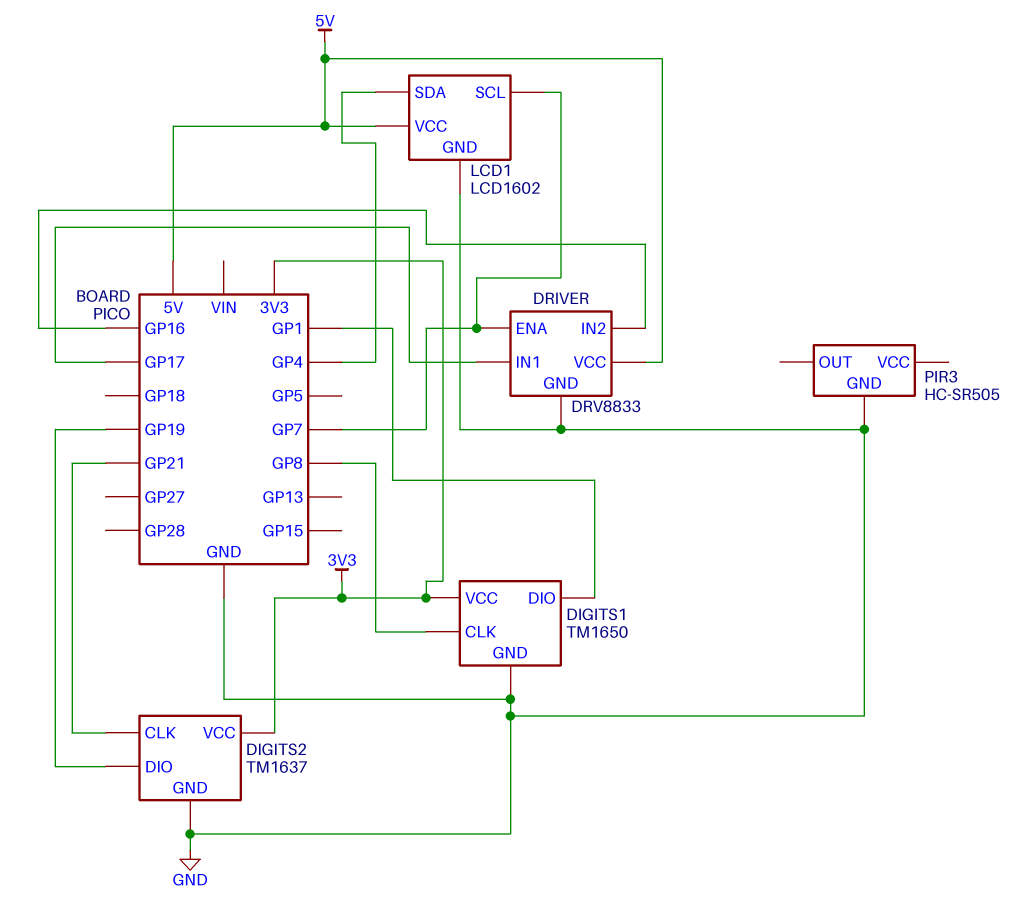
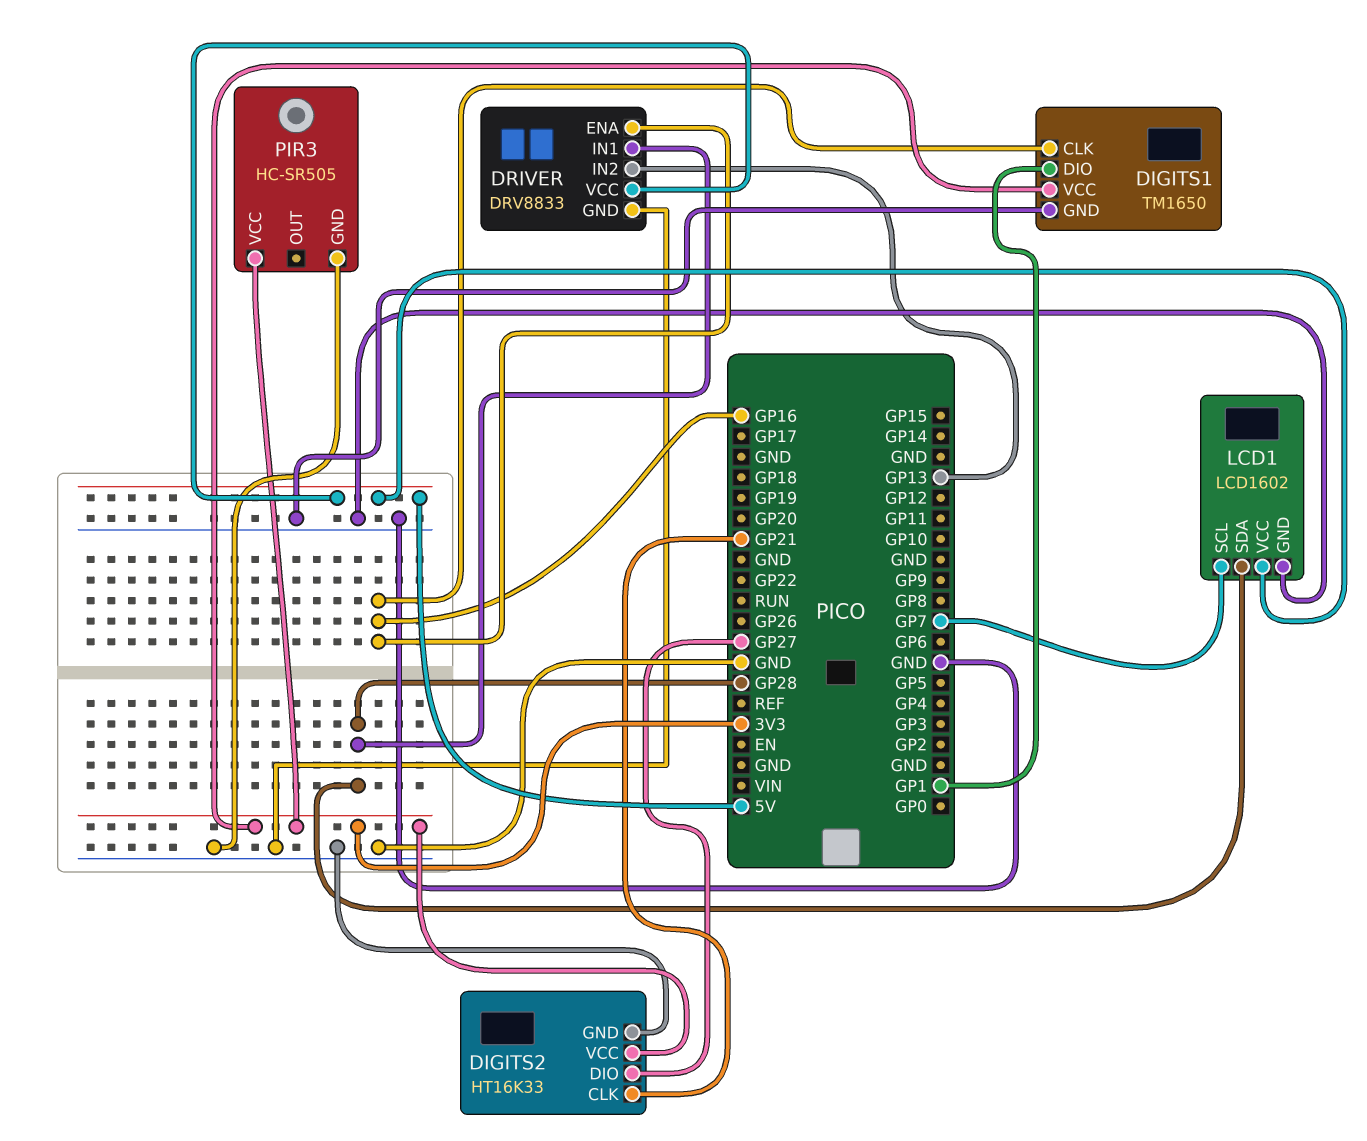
DIGITS1 pin CLK: GP8 -> GP16
DIGITS2: TM1637 -> HT16K33
DIGITS2 pin DIO: GP19 -> GP27
DRIVER pin ENA: GP7 -> GP16
DRIVER pin IN1: GP17 -> GP28
DRIVER pin IN2: GP16 -> GP13
LCD1 pin SDA: GP4 -> GP28
PIR3 pin VCC: none -> 3V3

